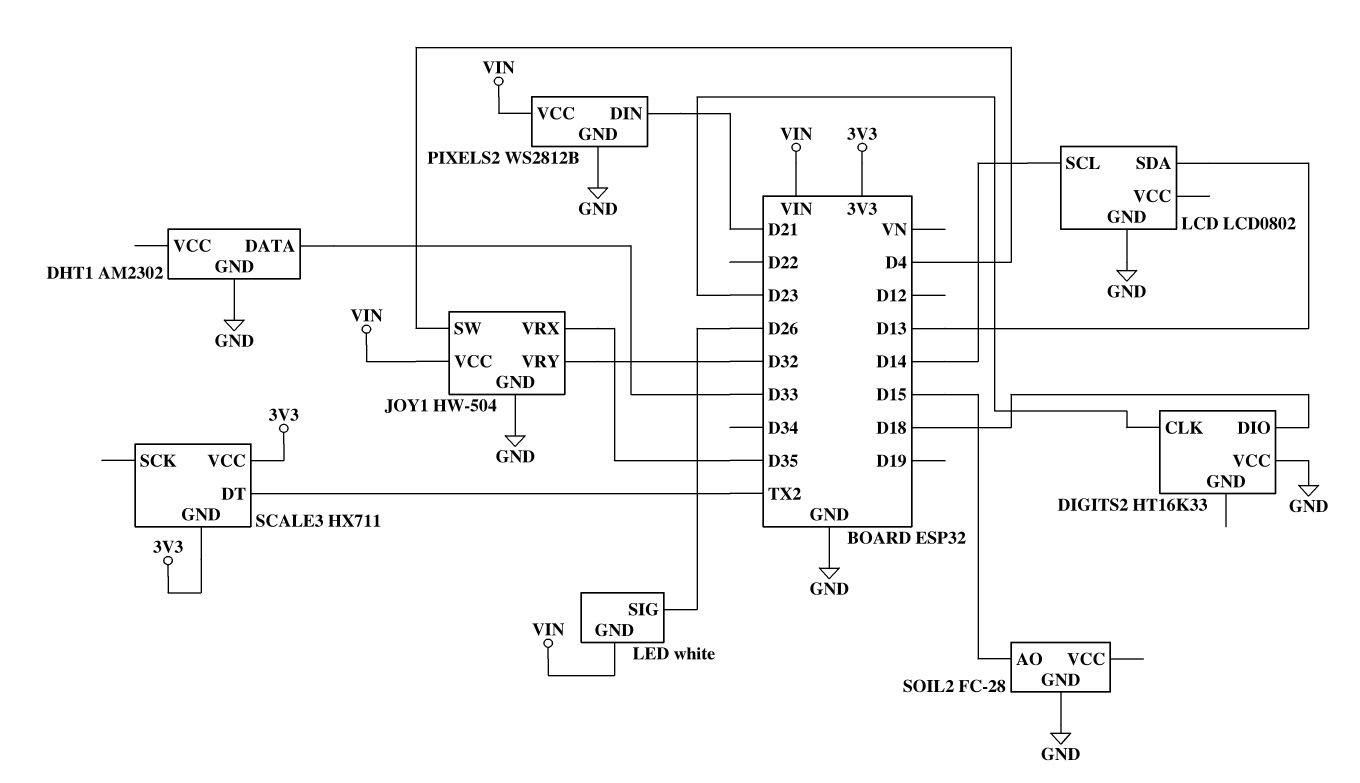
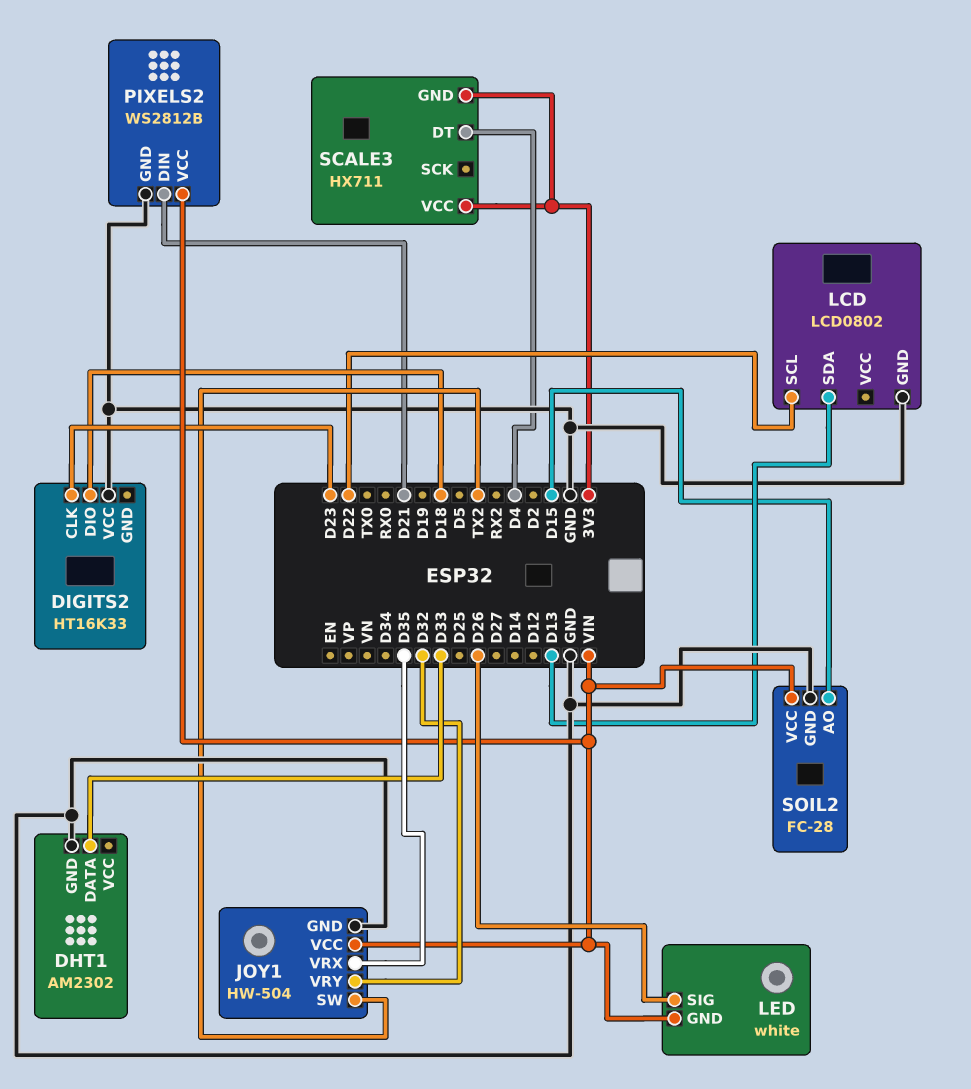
JOY1 pin SW: D4 -> TX2
LCD pin SCL: D14 -> D22
SCALE3 pin DT: TX2 -> D4
SOIL2 pin VCC: none -> VIN

